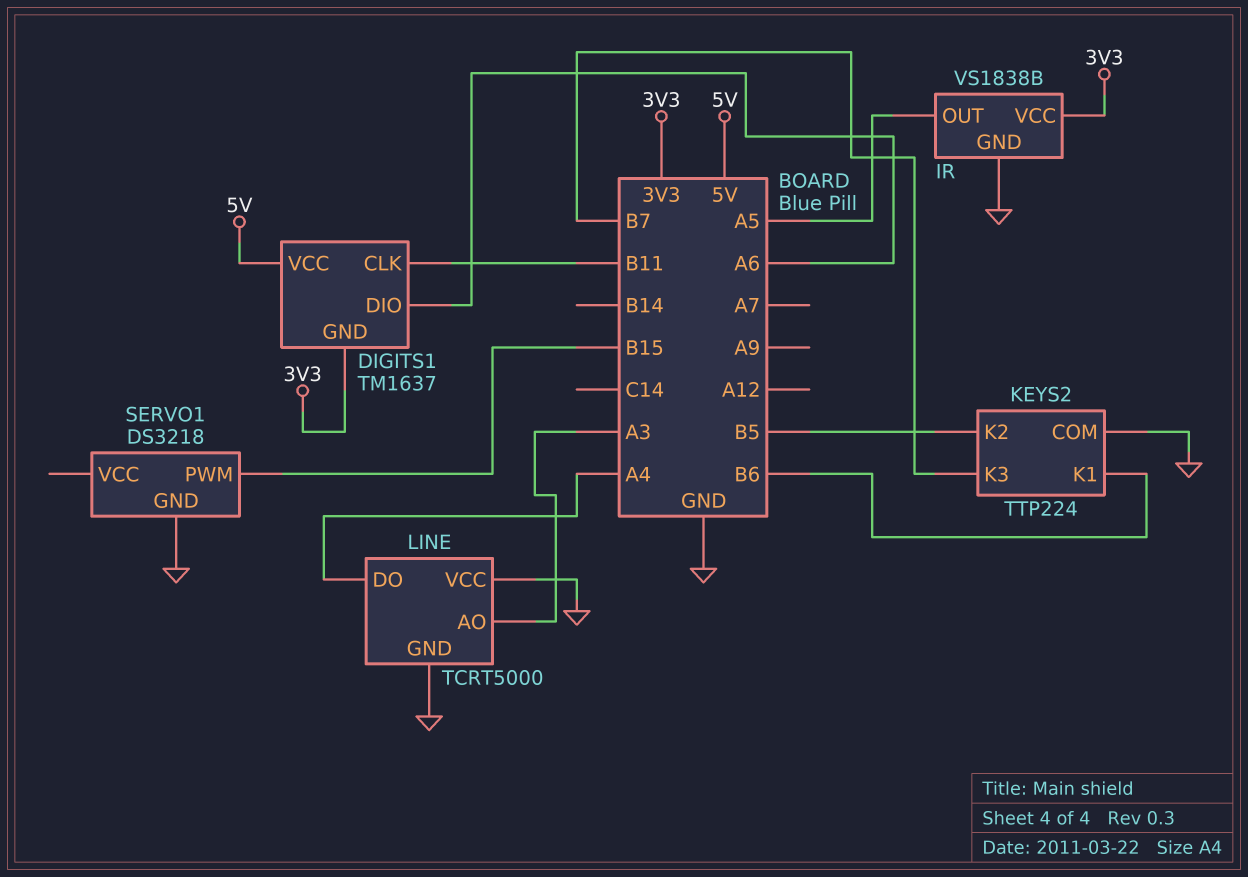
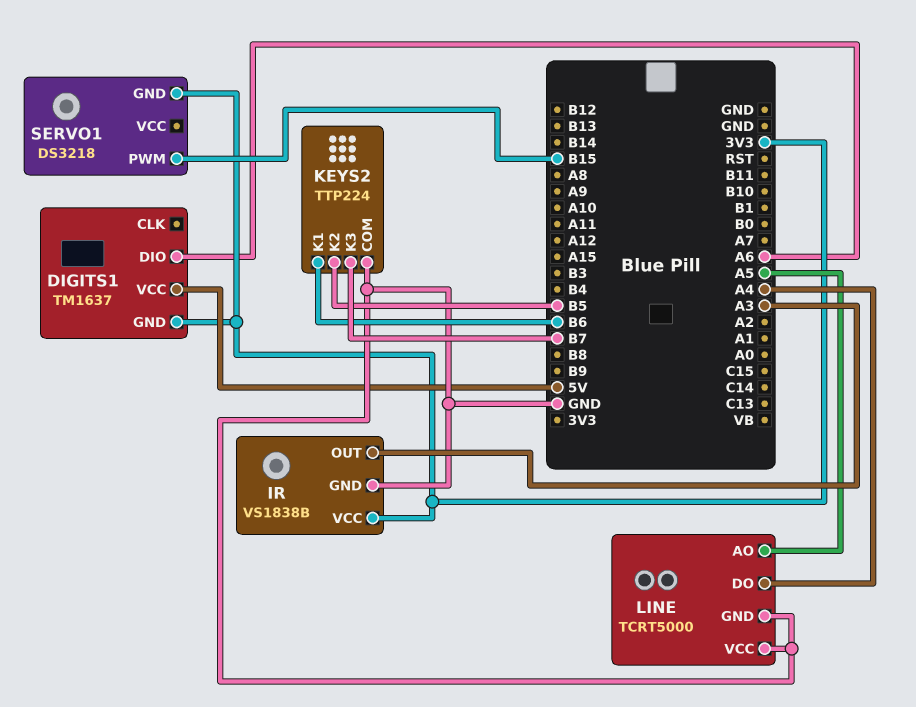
DIGITS1 pin CLK: B11 -> none
IR pin OUT: A5 -> A3
LINE pin AO: A3 -> A5
SERVO1 pin GND: GND -> 3V3

